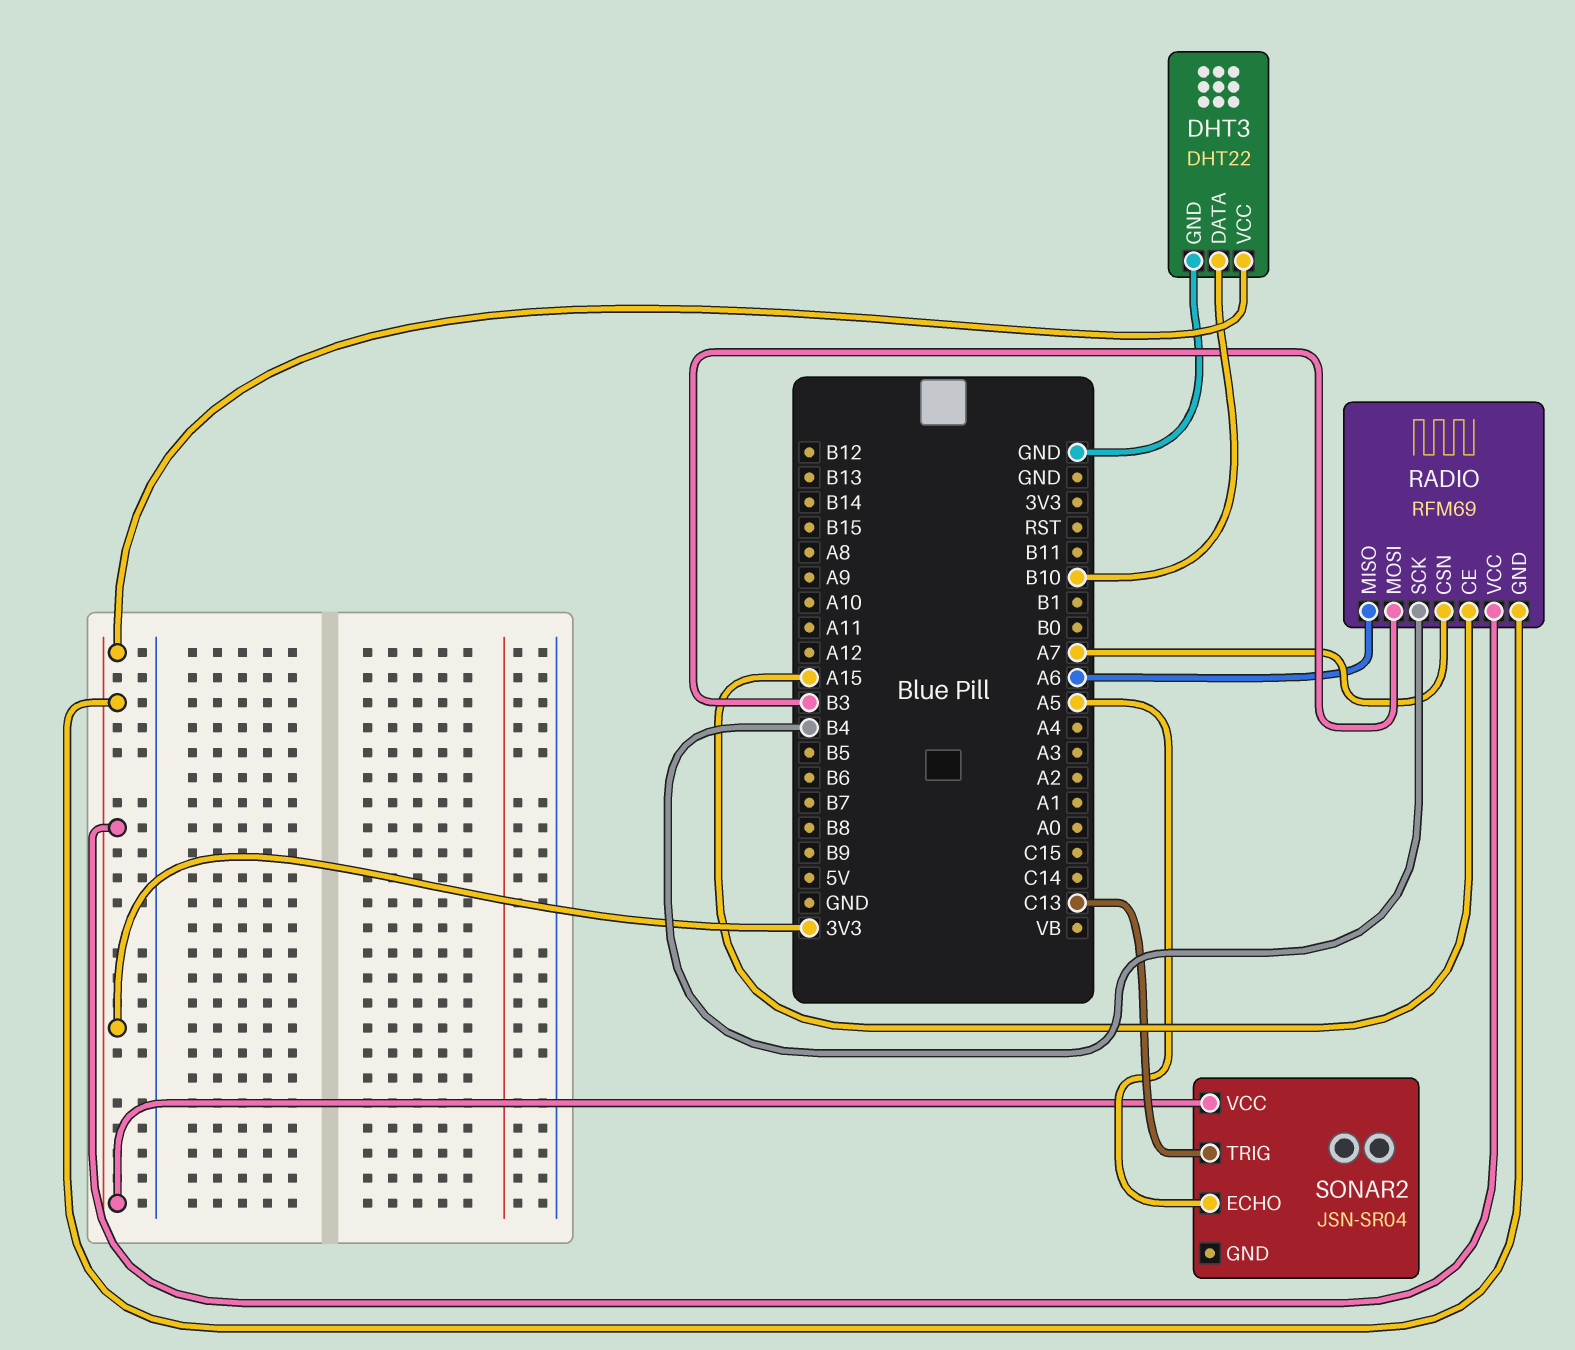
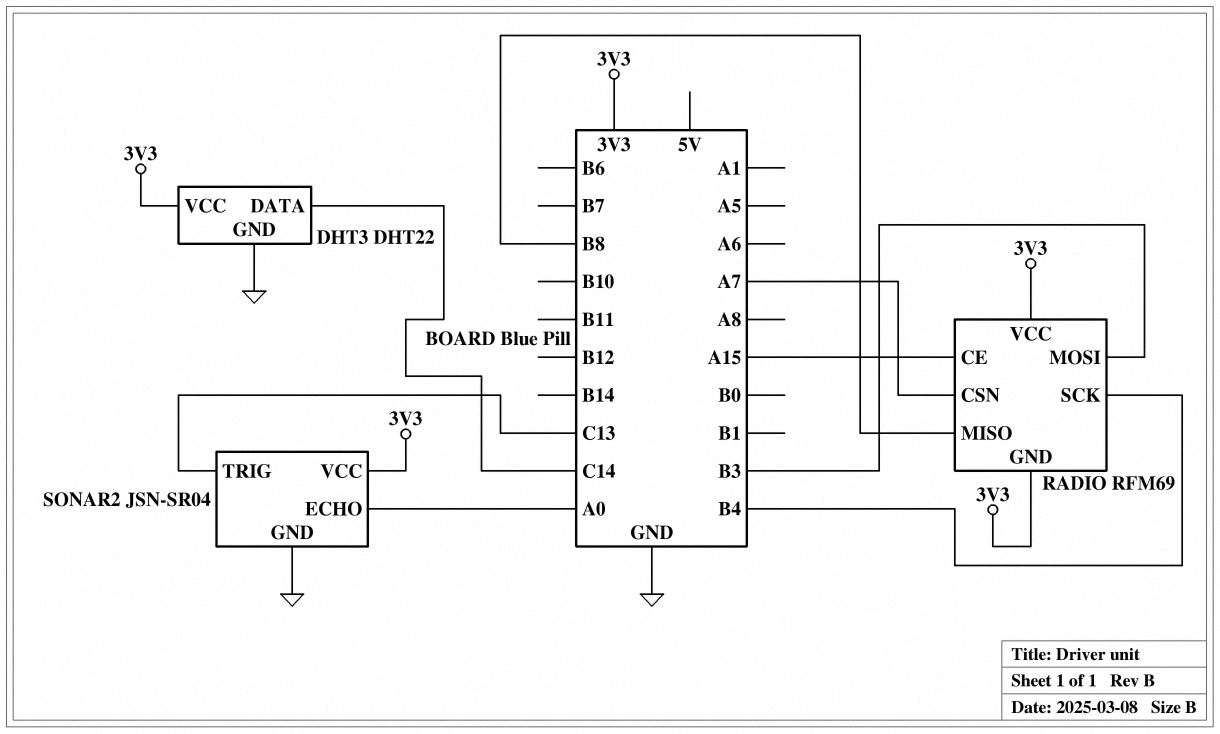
DHT3 pin DATA: B10 -> C14
RADIO pin MISO: A6 -> B8
SONAR2 pin ECHO: A5 -> A0
SONAR2 pin GND: none -> GND

